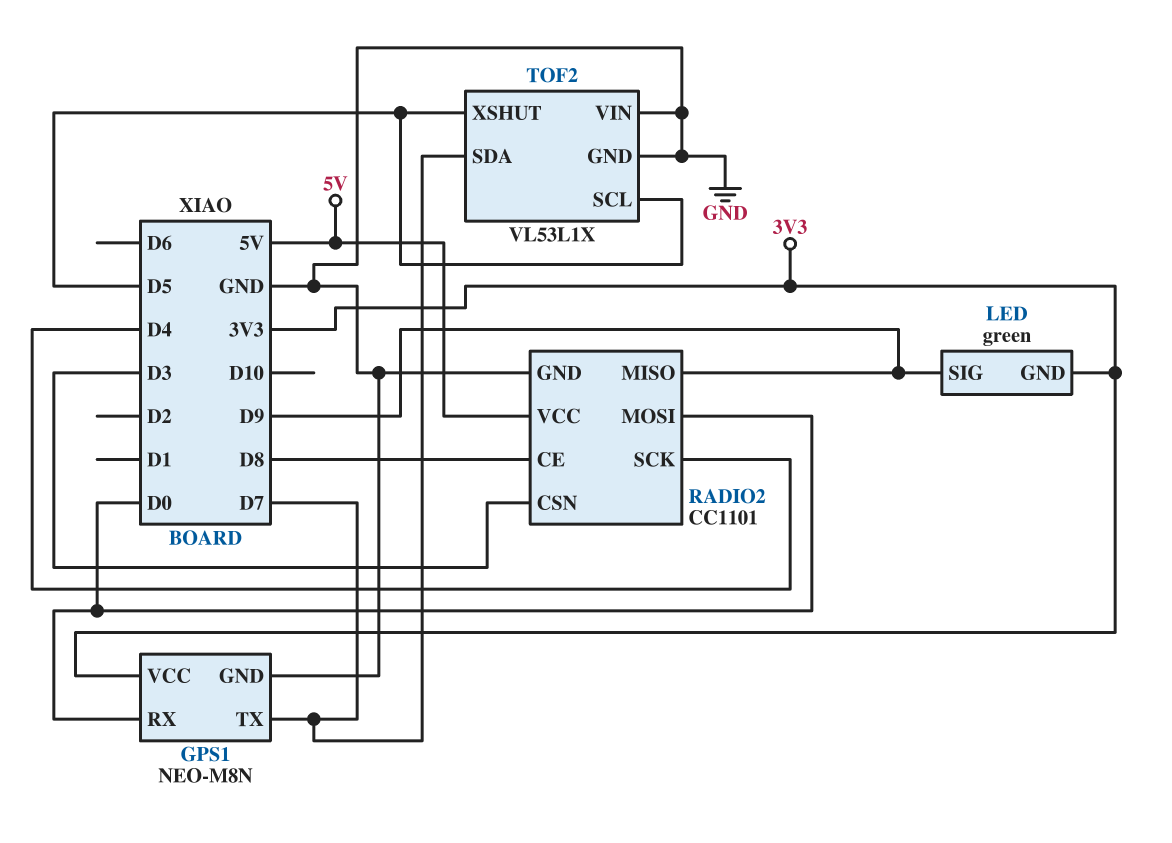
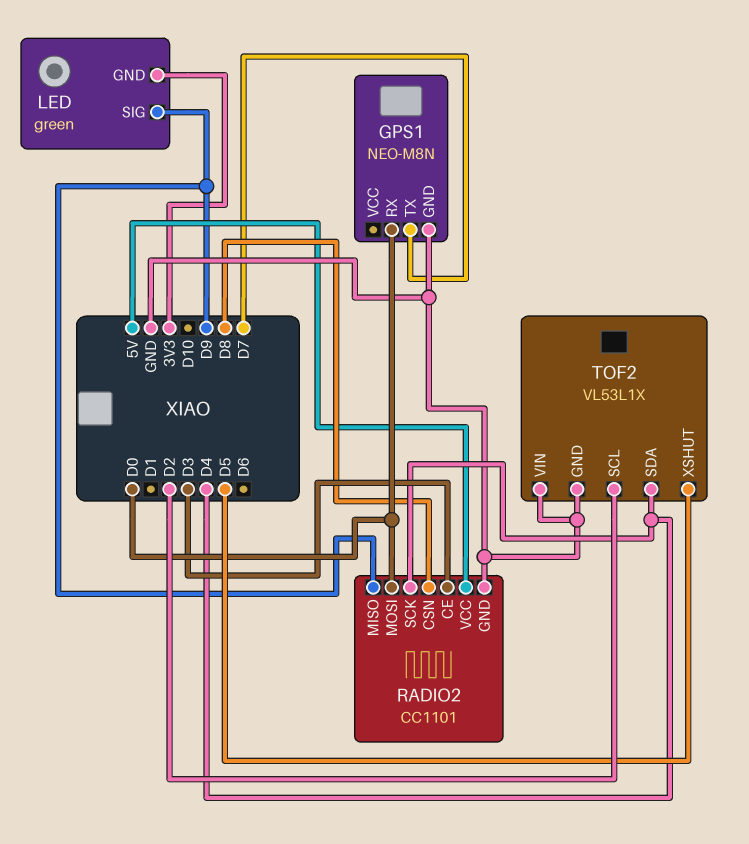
GPS1 pin VCC: 3V3 -> none
RADIO2 pin CE: D8 -> D3
RADIO2 pin CSN: D3 -> D8
TOF2 pin SCL: D5 -> D2
TOF2 pin SDA: D7 -> D4

